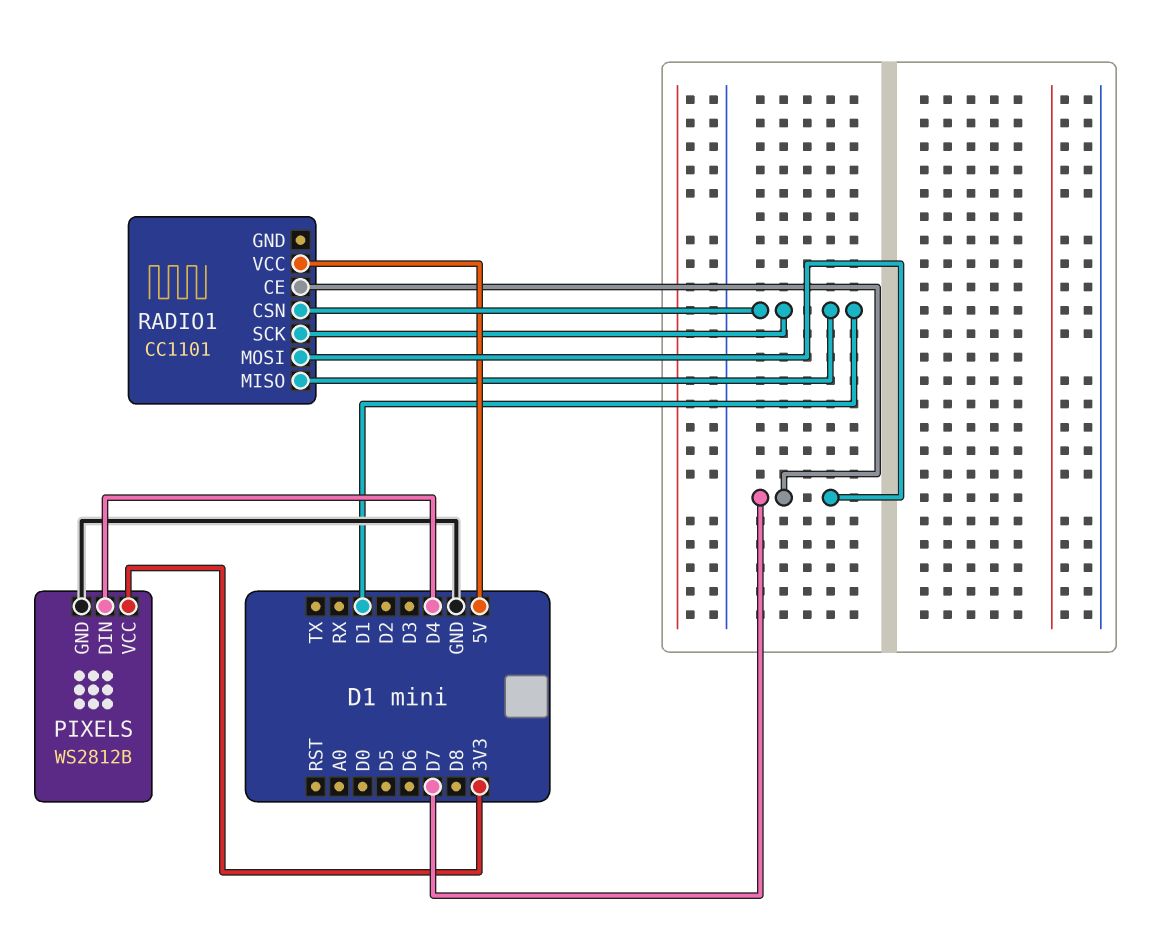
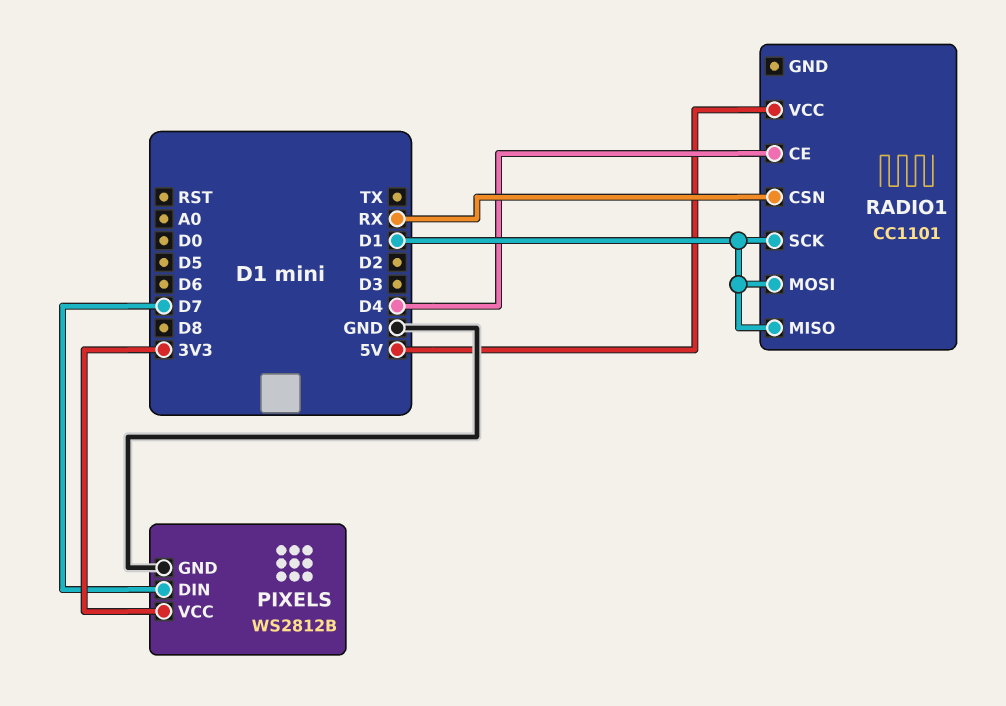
PIXELS pin DIN: D4 -> D7
RADIO1 pin CE: D7 -> D4
RADIO1 pin CSN: D1 -> RX
RADIO1 pin MOSI: D7 -> D1

